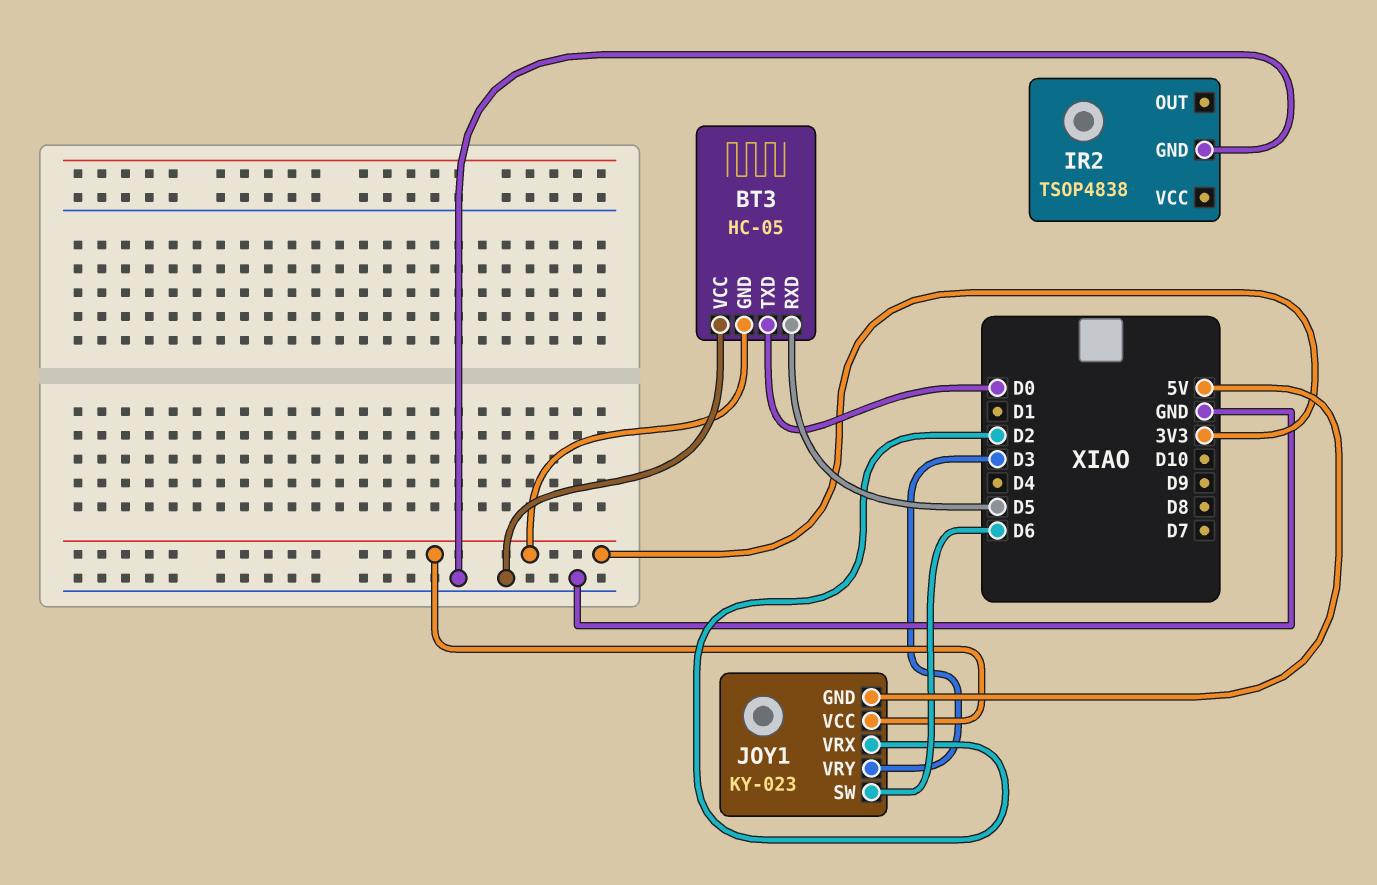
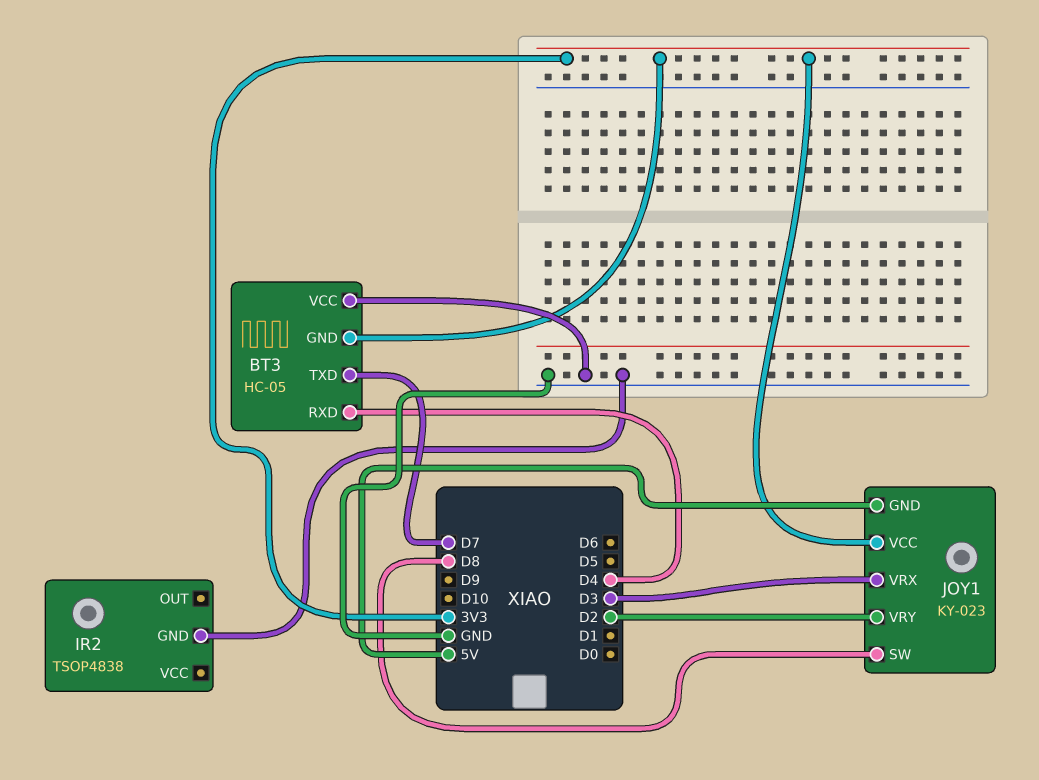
BT3 pin RXD: D5 -> D4
BT3 pin TXD: D0 -> D7
JOY1 pin SW: D6 -> D8
JOY1 pin VRX: D2 -> D3
JOY1 pin VRY: D3 -> D2

